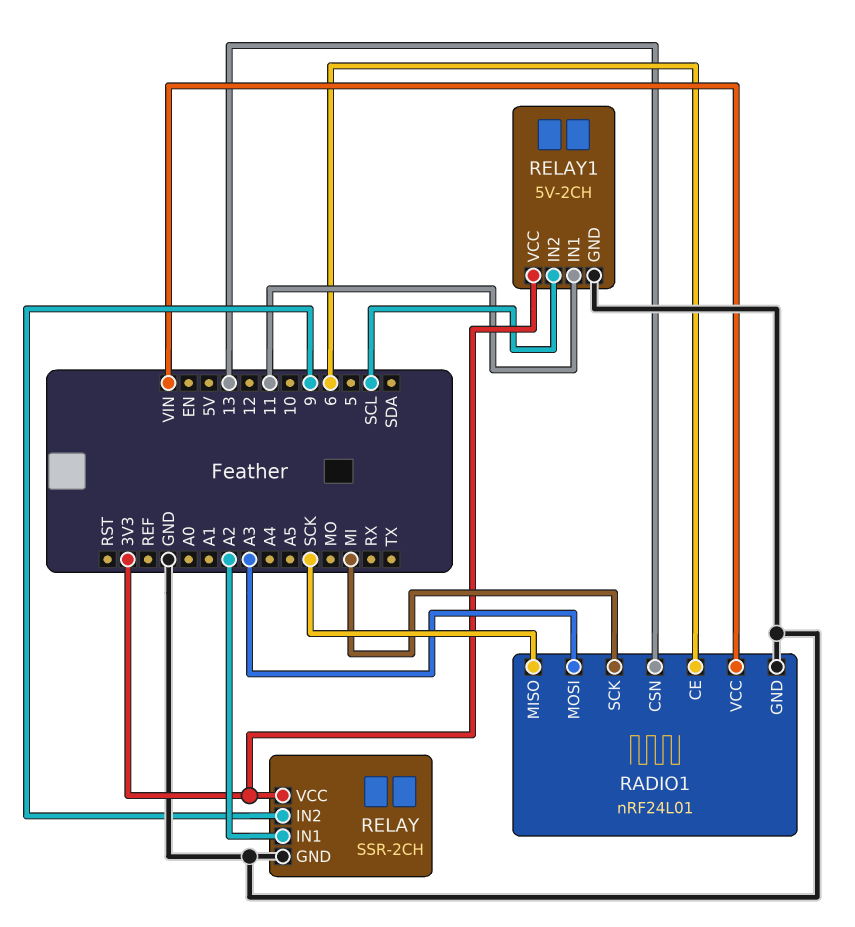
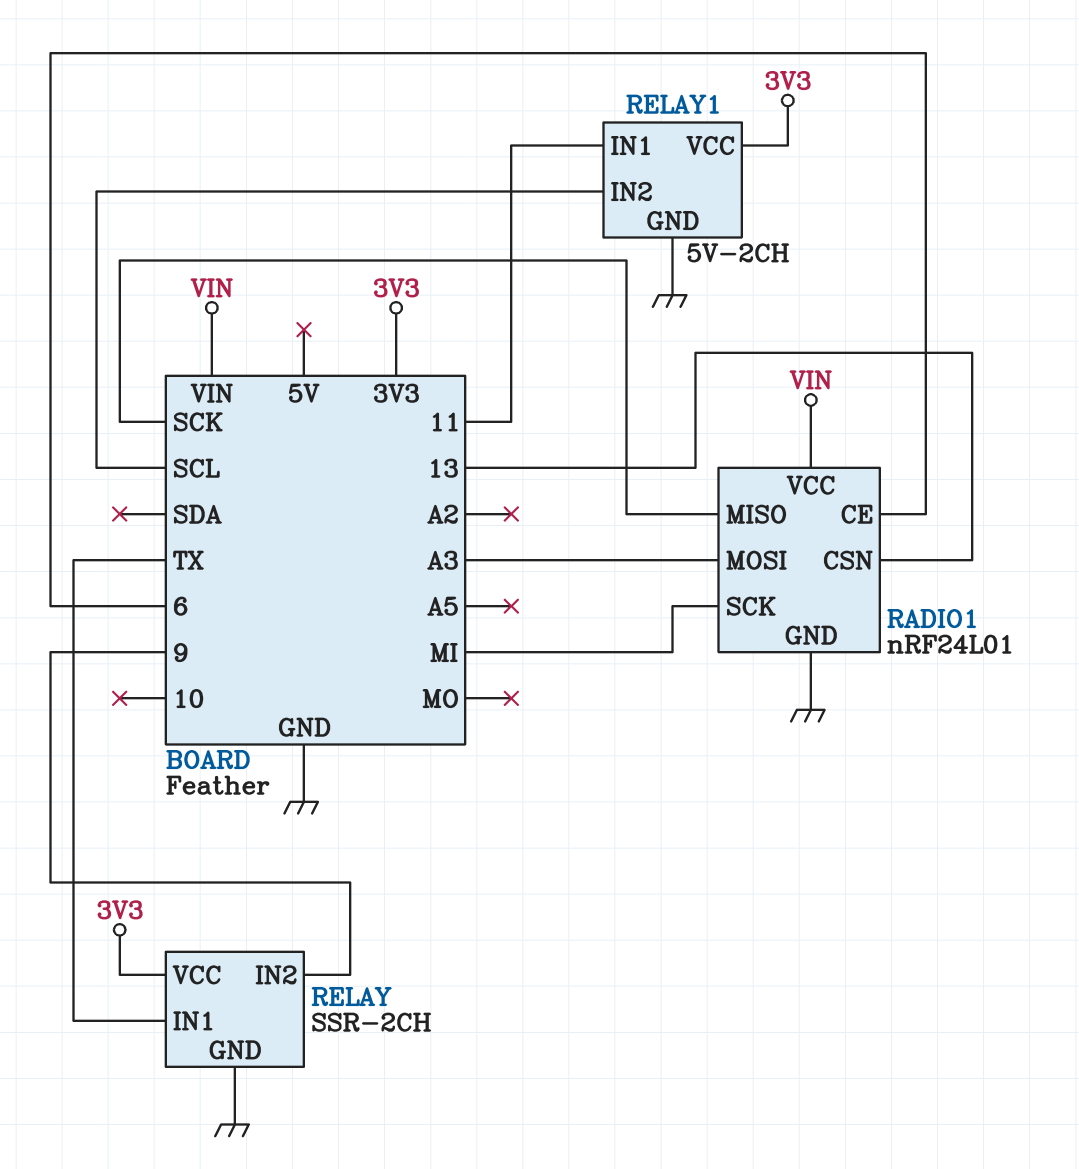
RELAY pin IN1: A2 -> TX

